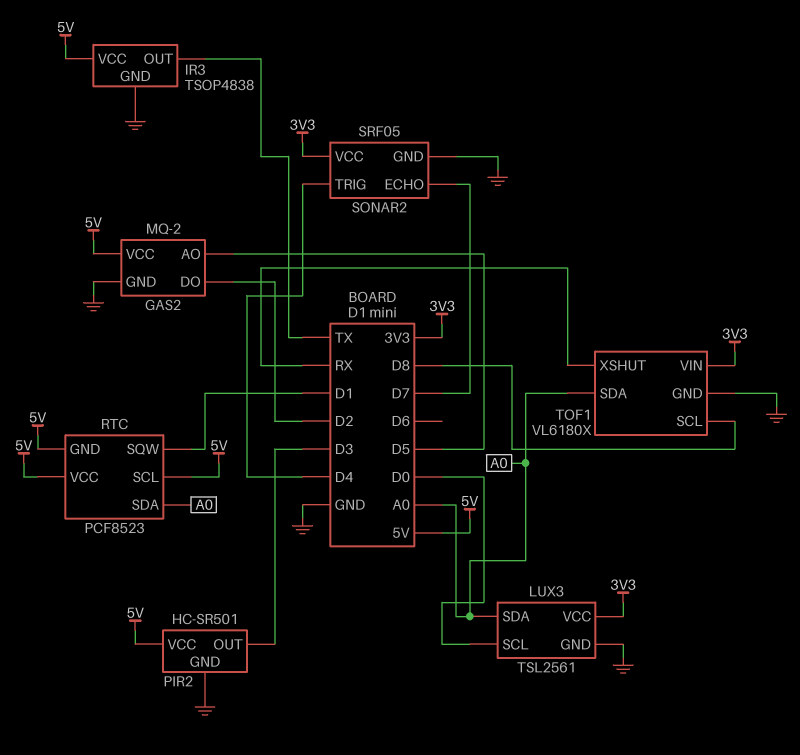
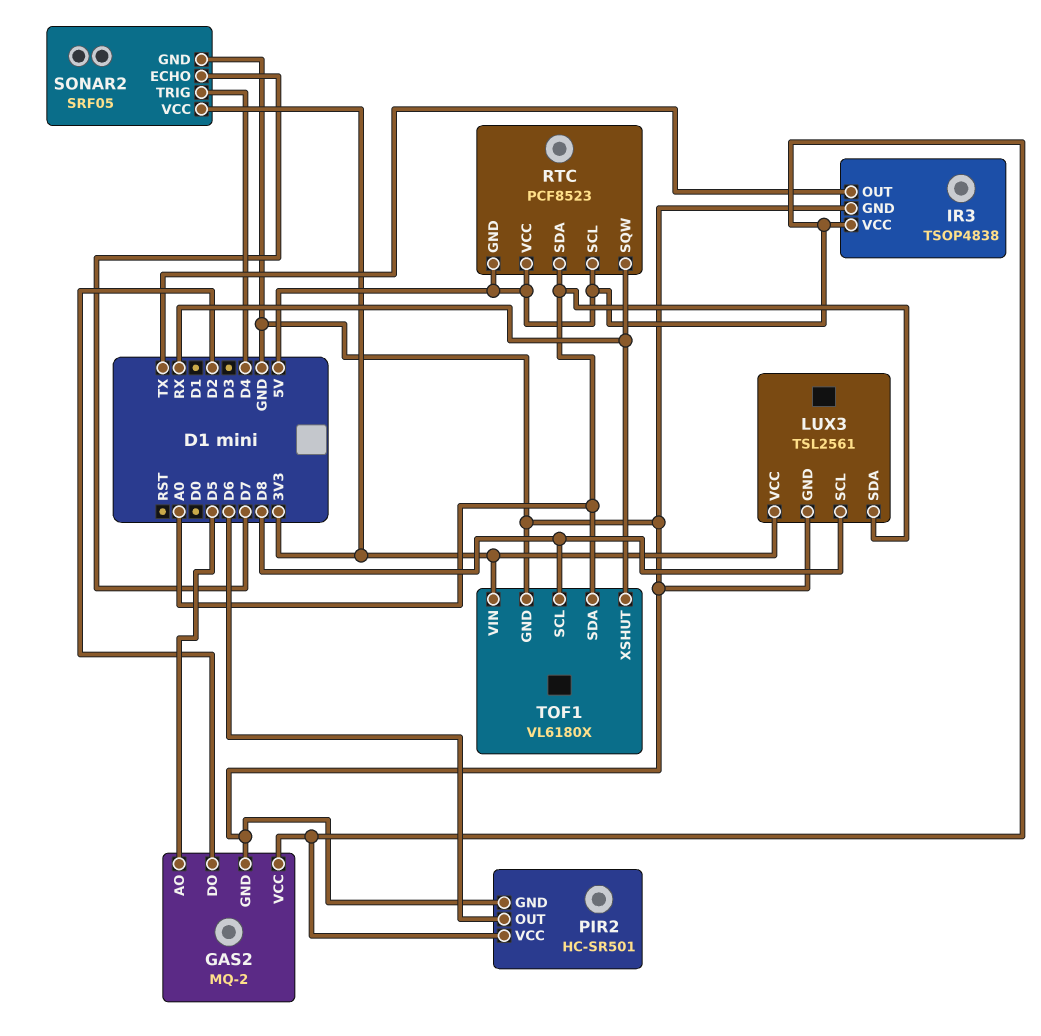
LUX3 pin SCL: D0 -> D8
PIR2 pin OUT: D3 -> D6
RTC pin SQW: D1 -> RX

